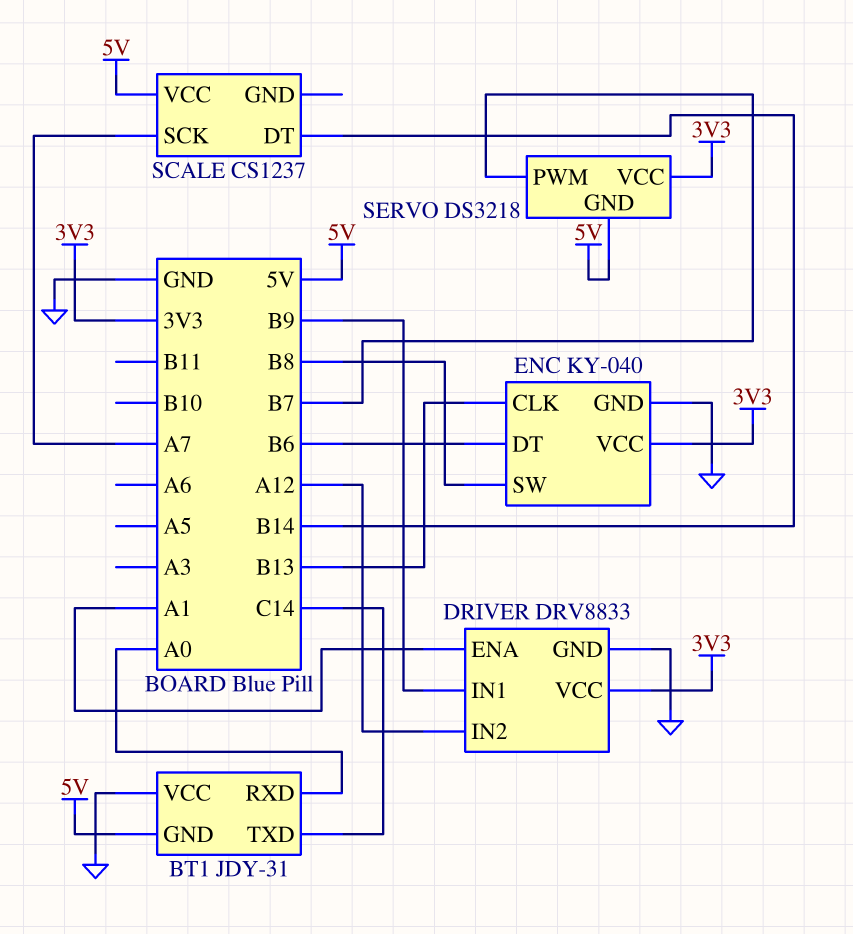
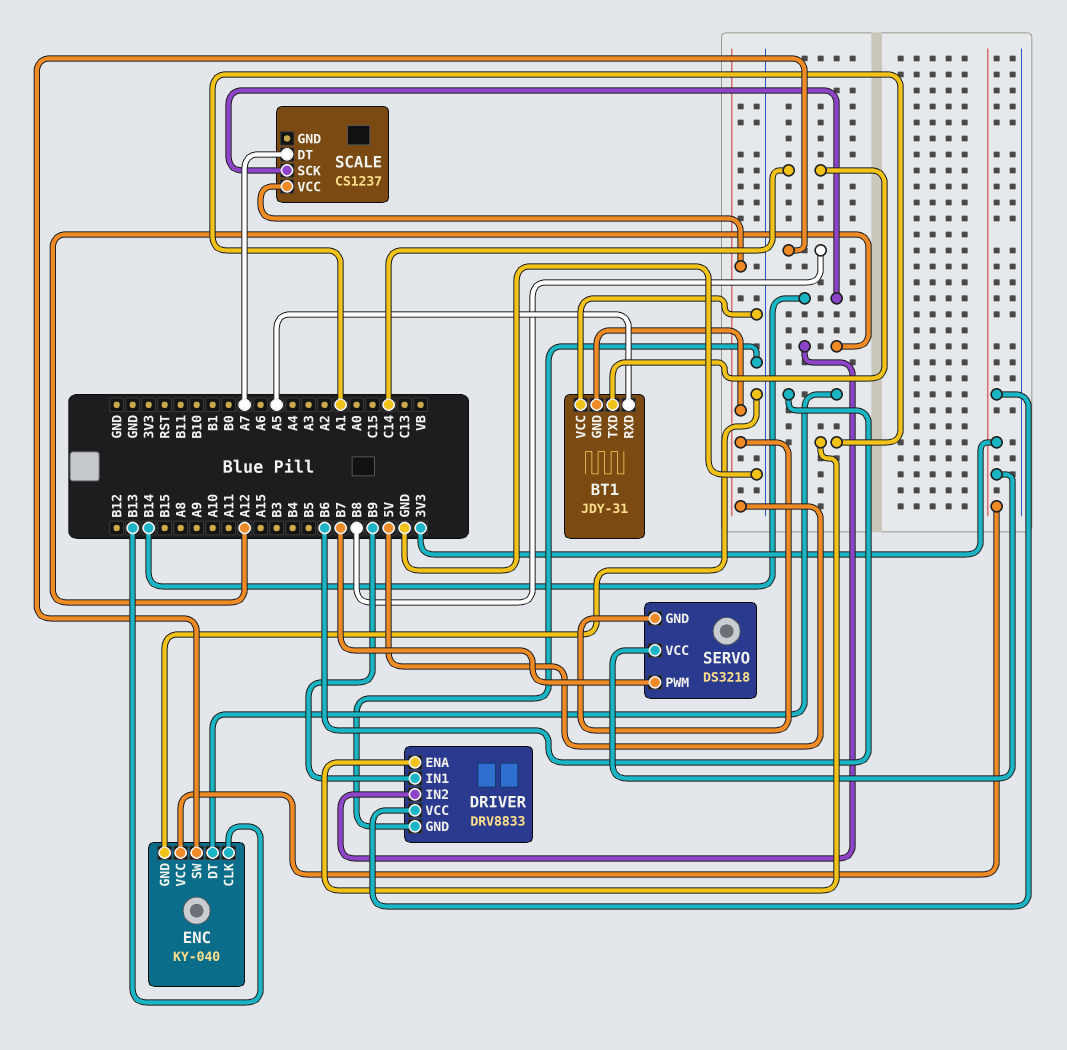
BT1 pin RXD: A0 -> A5
SCALE pin DT: B14 -> A7
SCALE pin SCK: A7 -> B14

